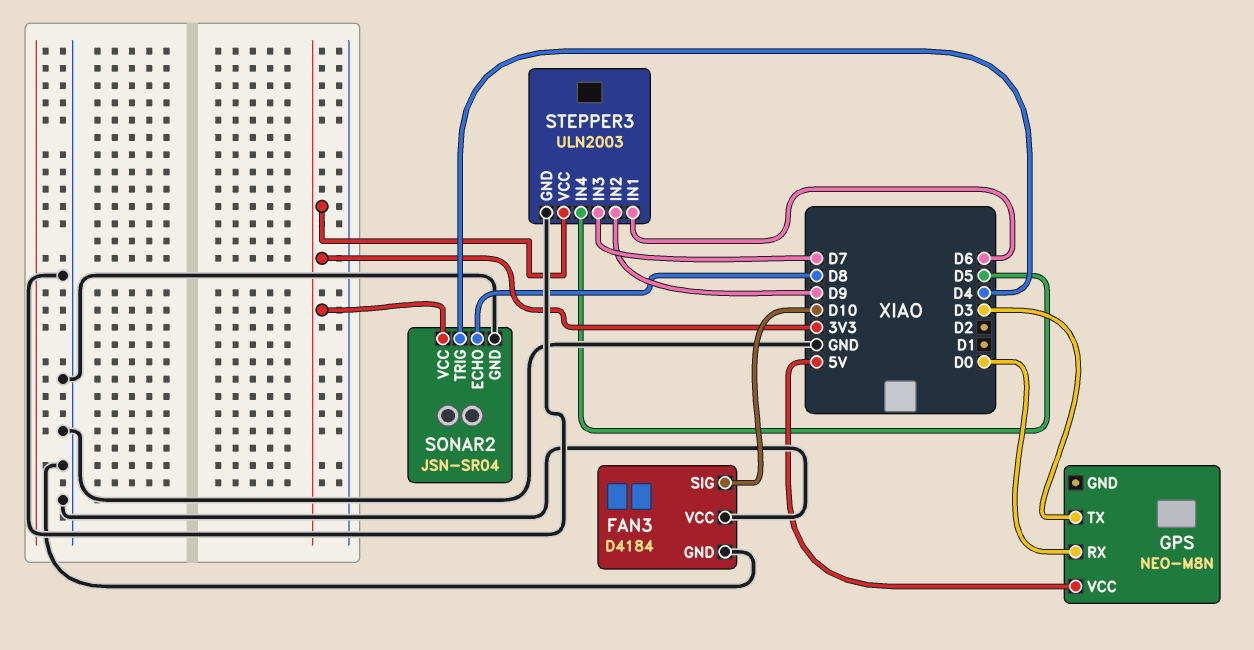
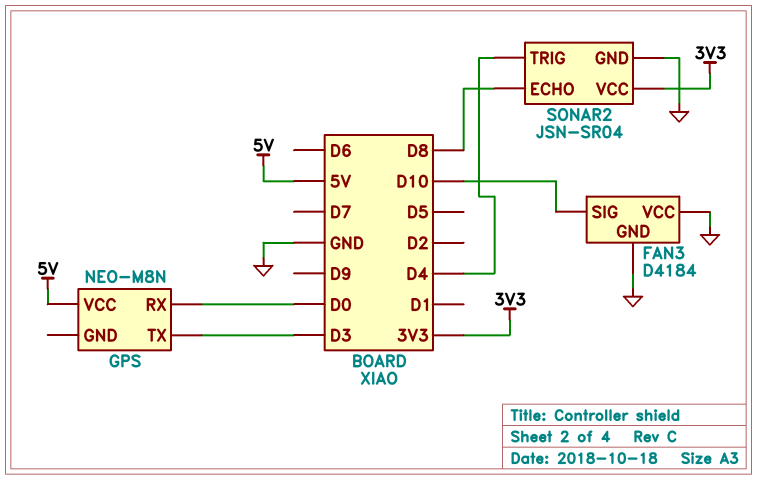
STEPPER3: ULN2003 -> none
STEPPER3 pin GND: GND -> none
STEPPER3 pin IN1: D6 -> none
STEPPER3 pin IN2: D9 -> none
STEPPER3 pin IN3: D7 -> none
STEPPER3 pin IN4: D5 -> none
STEPPER3 pin VCC: 3V3 -> none

